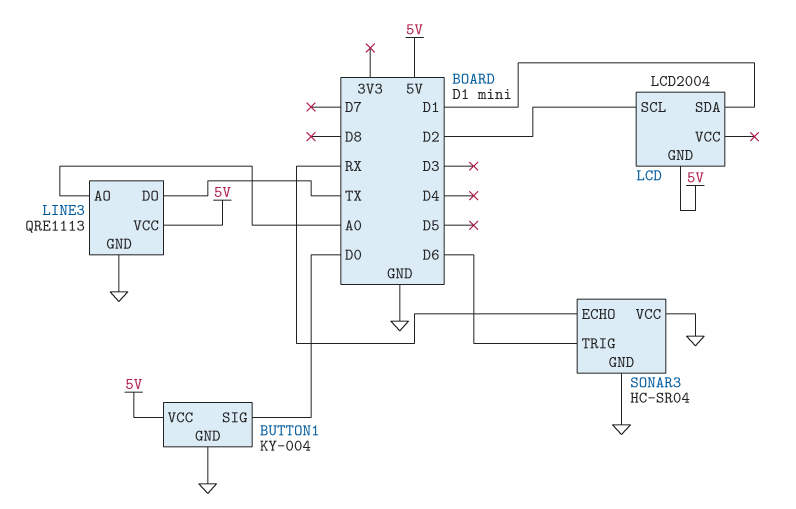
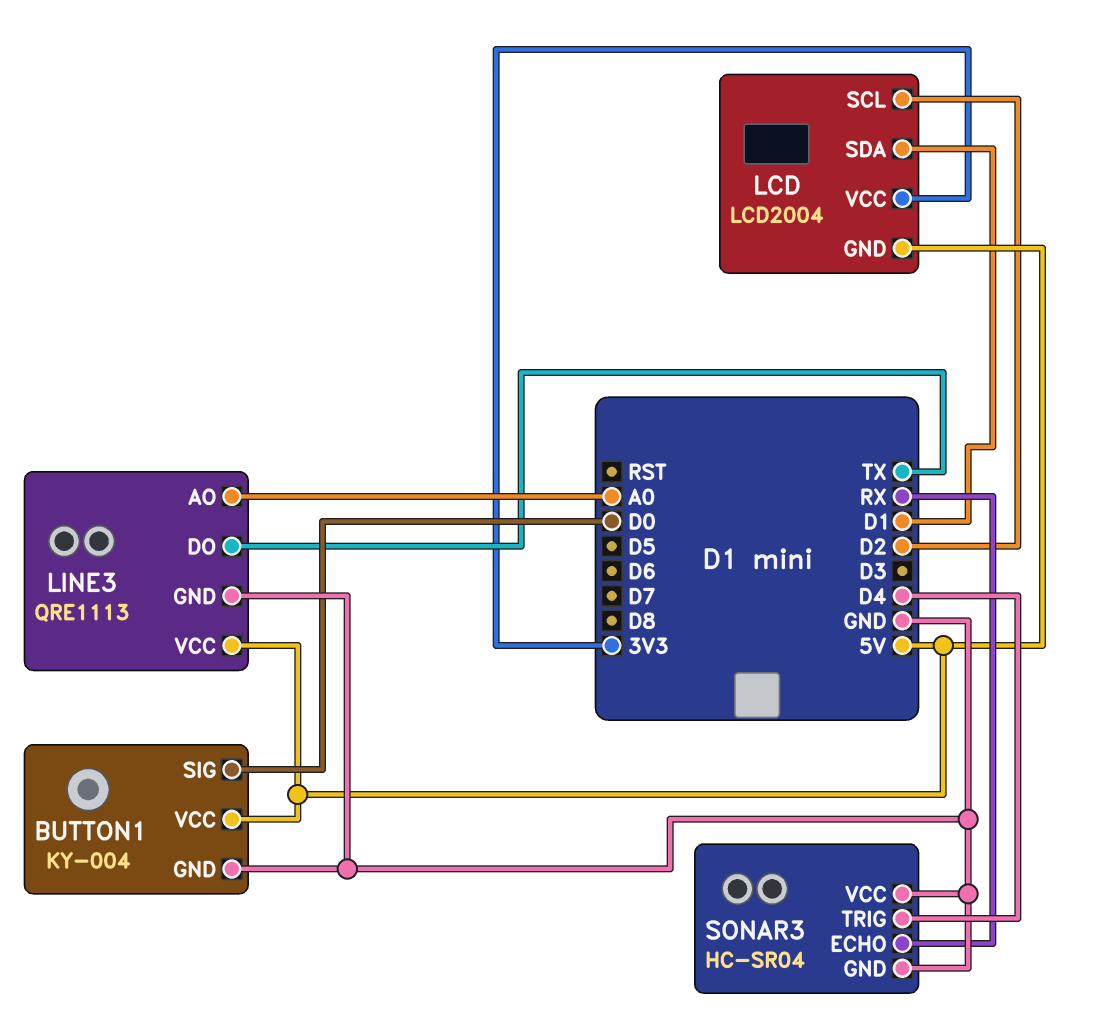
LCD pin VCC: none -> 3V3
SONAR3 pin TRIG: D6 -> D4

